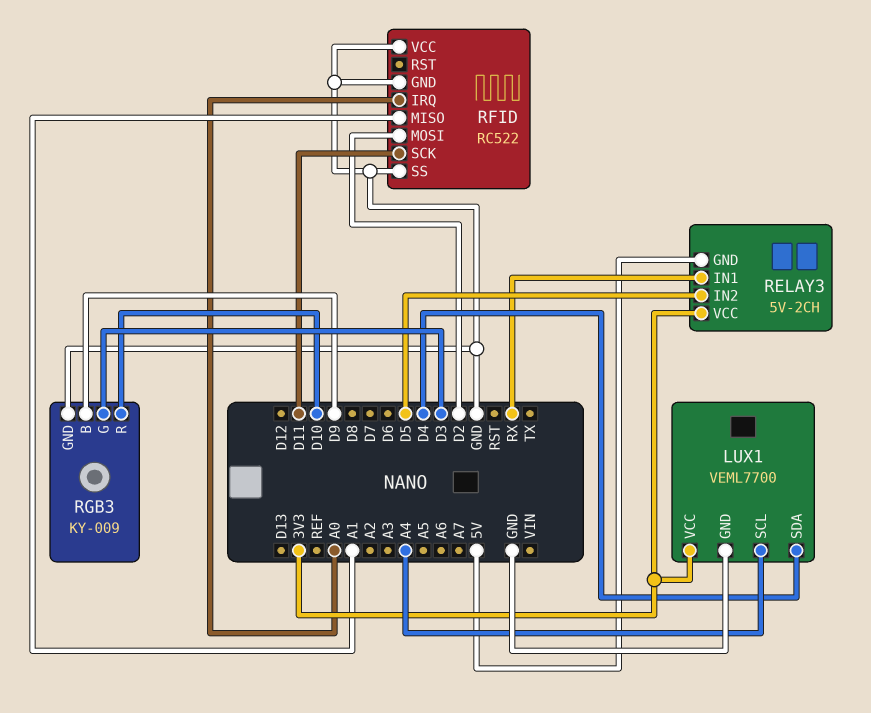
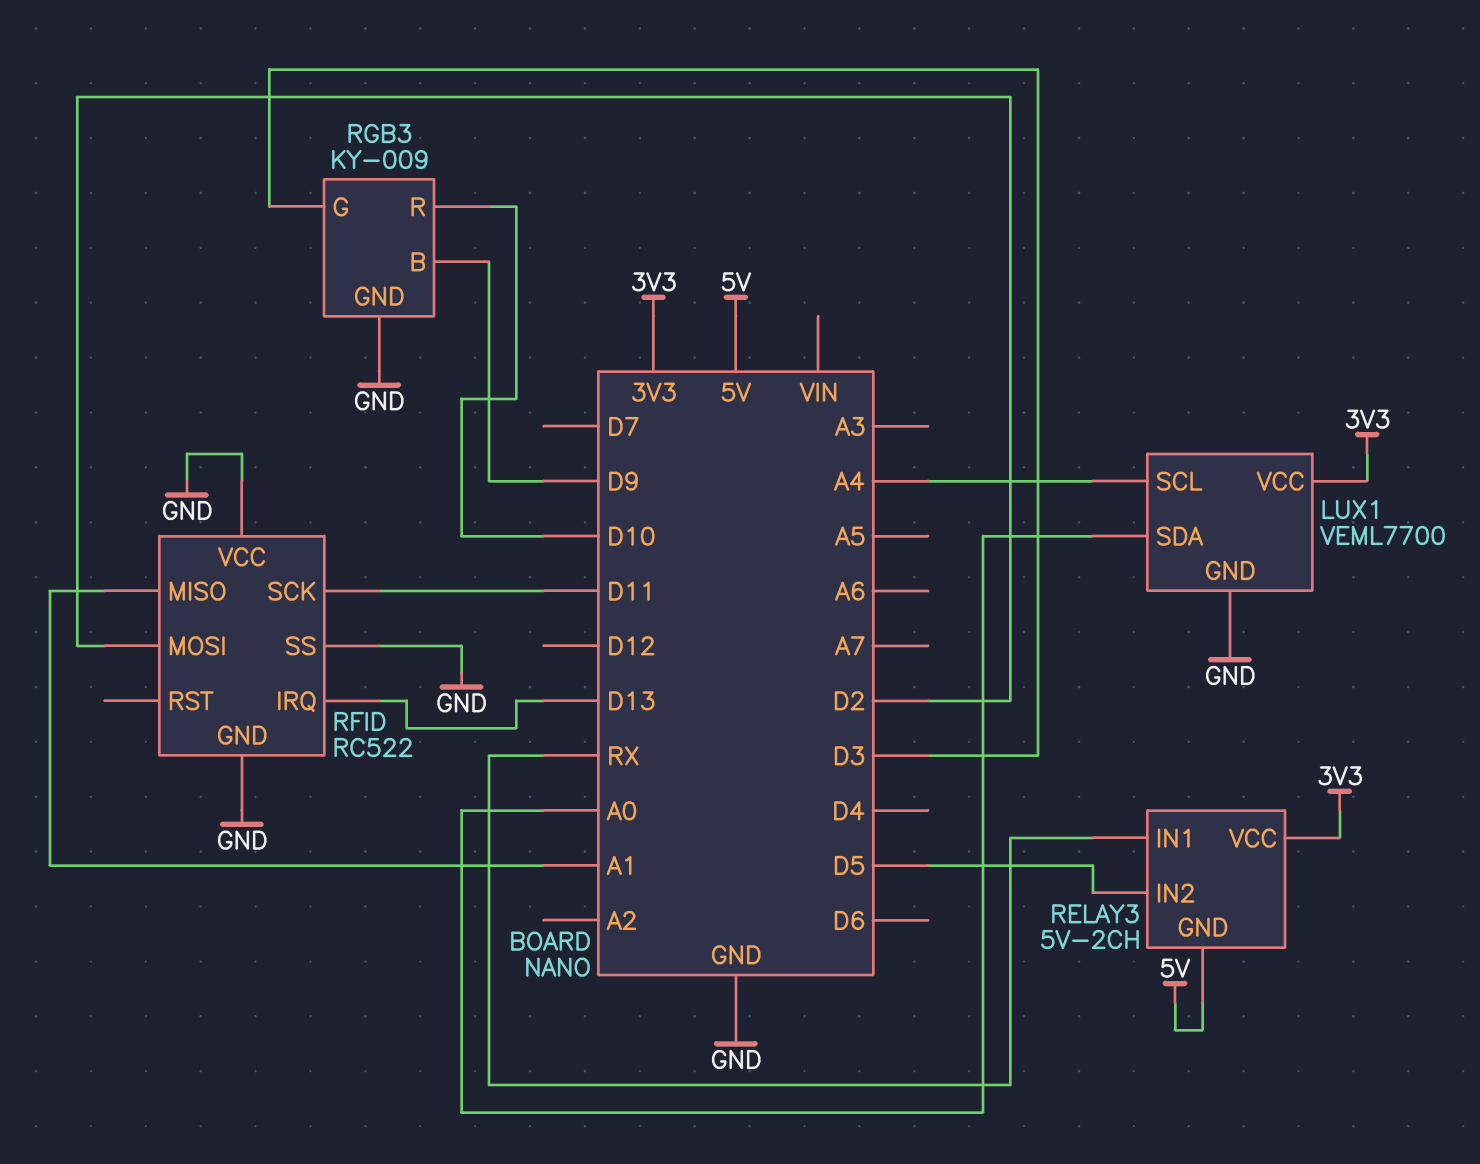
LUX1 pin SDA: D4 -> A0
RFID pin IRQ: A0 -> D13

